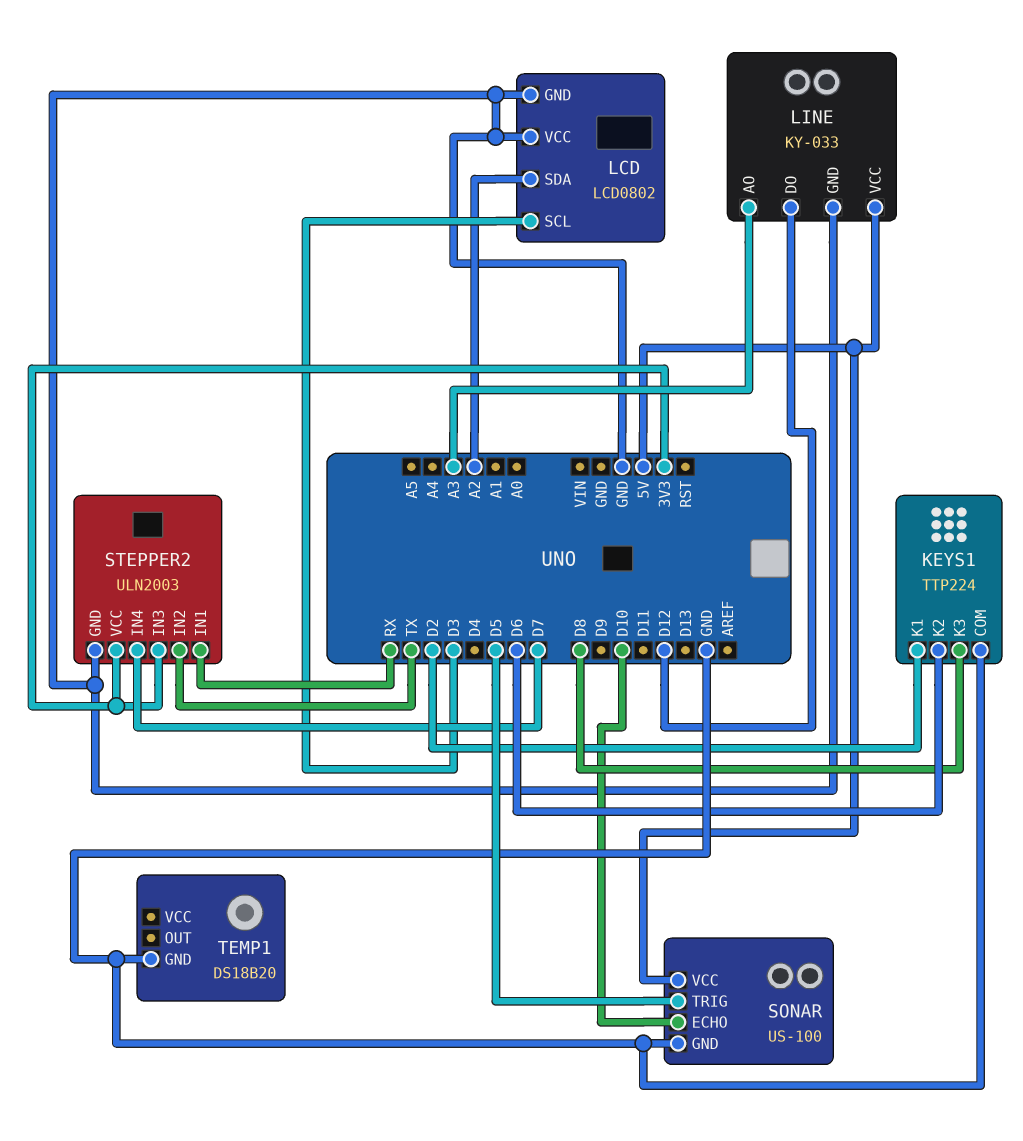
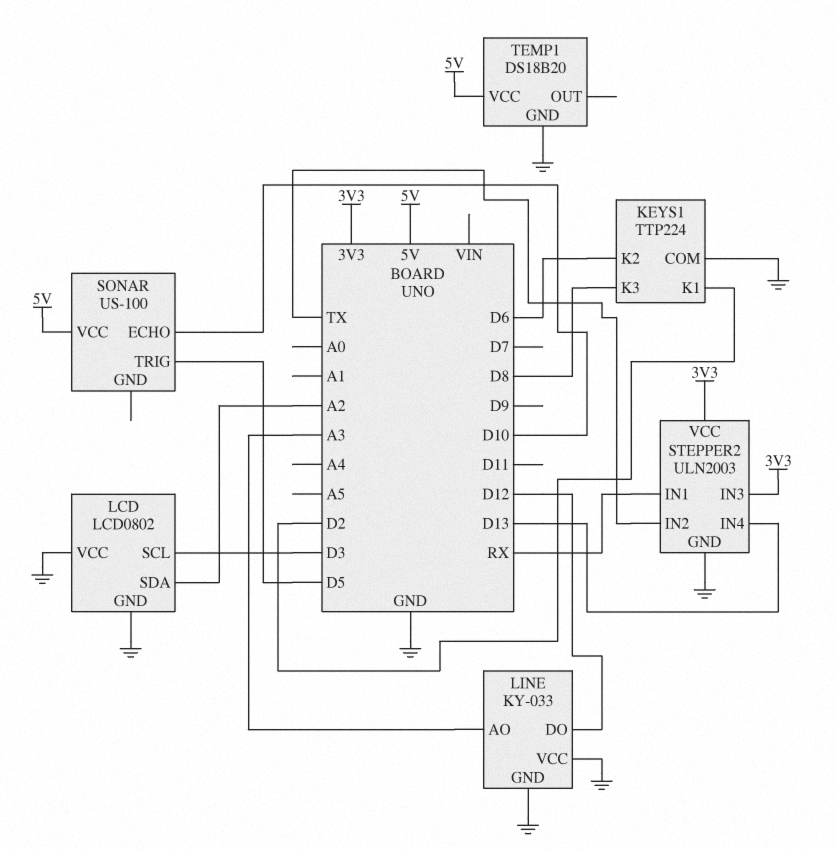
LINE pin VCC: 5V -> GND
SONAR pin GND: GND -> none
STEPPER2 pin IN4: D7 -> D13
TEMP1 pin VCC: none -> 5V

